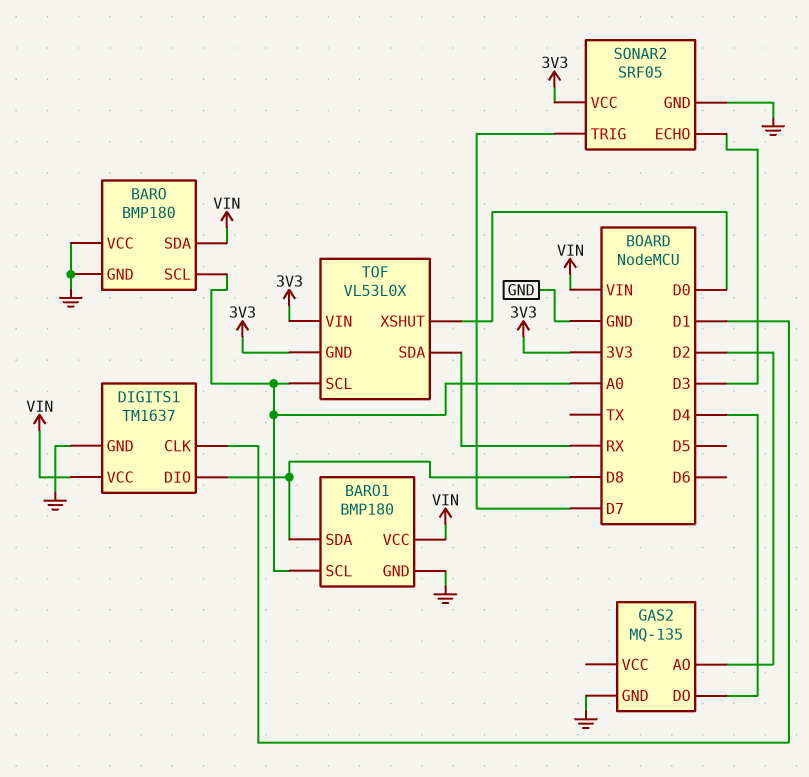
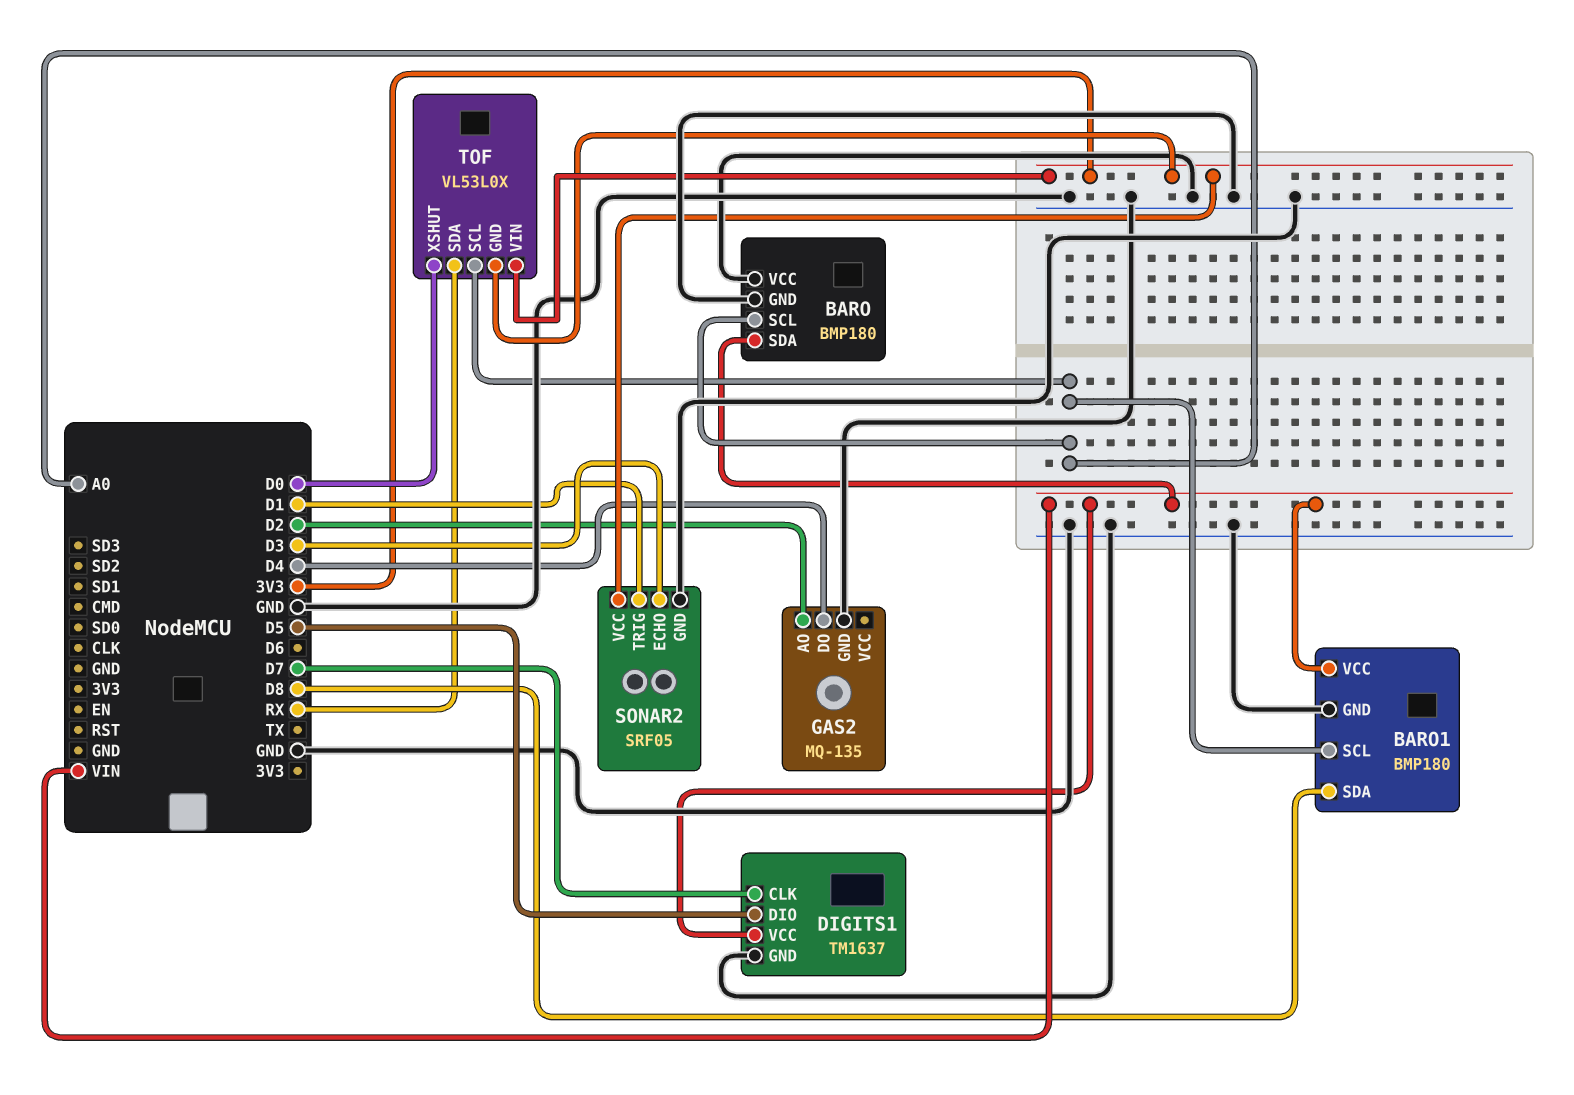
DIGITS1 pin CLK: D1 -> D7
DIGITS1 pin DIO: D8 -> D5
SONAR2 pin TRIG: D7 -> D1

